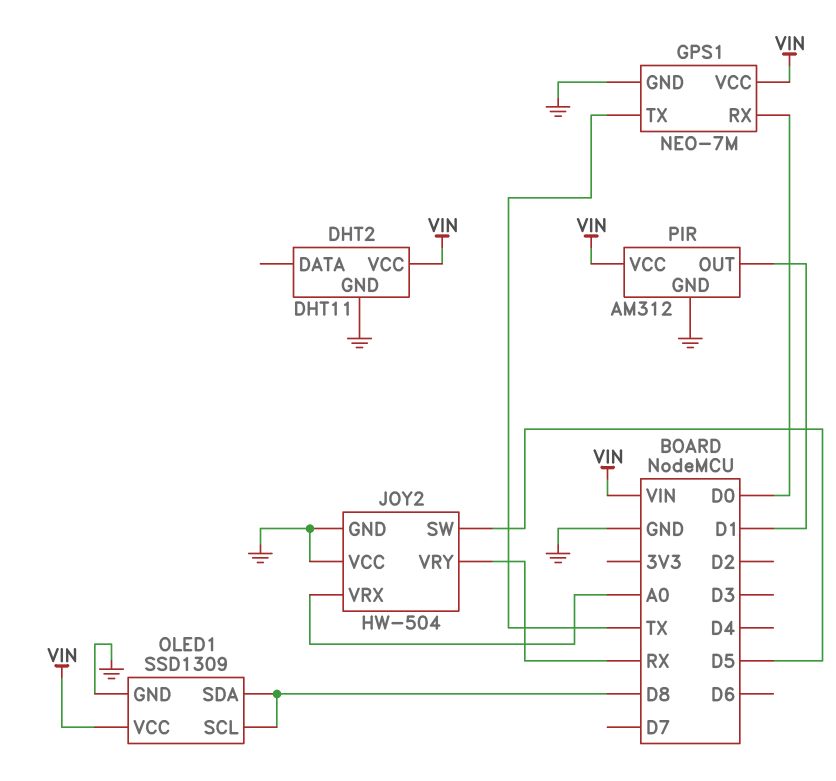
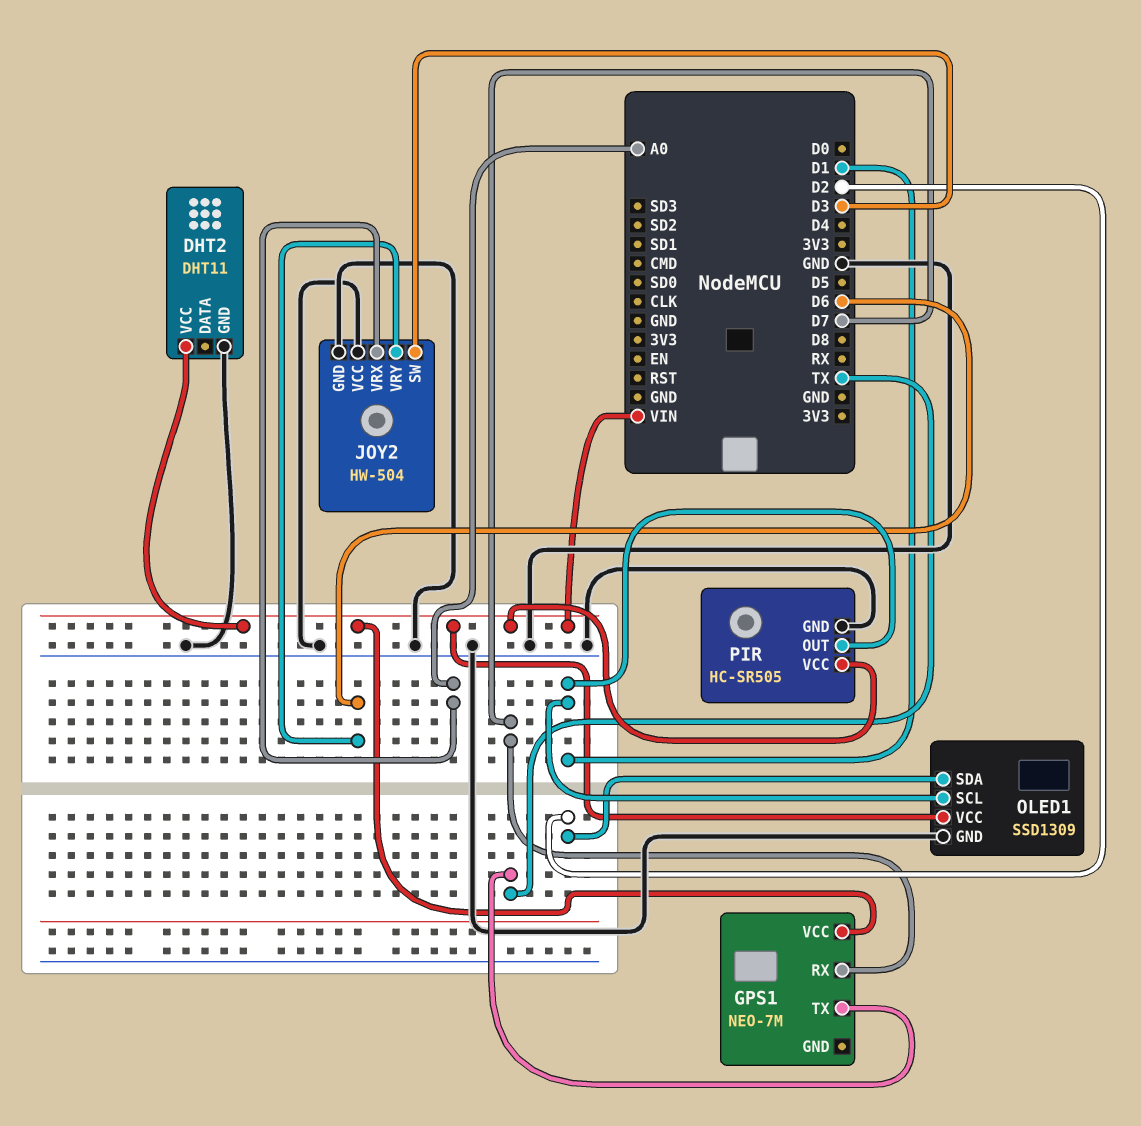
GPS1 pin GND: GND -> none
GPS1 pin RX: D0 -> D7
JOY2 pin SW: D5 -> D3
JOY2 pin VRY: RX -> D6
OLED1 pin SCL: D8 -> D1
OLED1 pin SDA: D8 -> D2
PIR: AM312 -> HC-SR505

